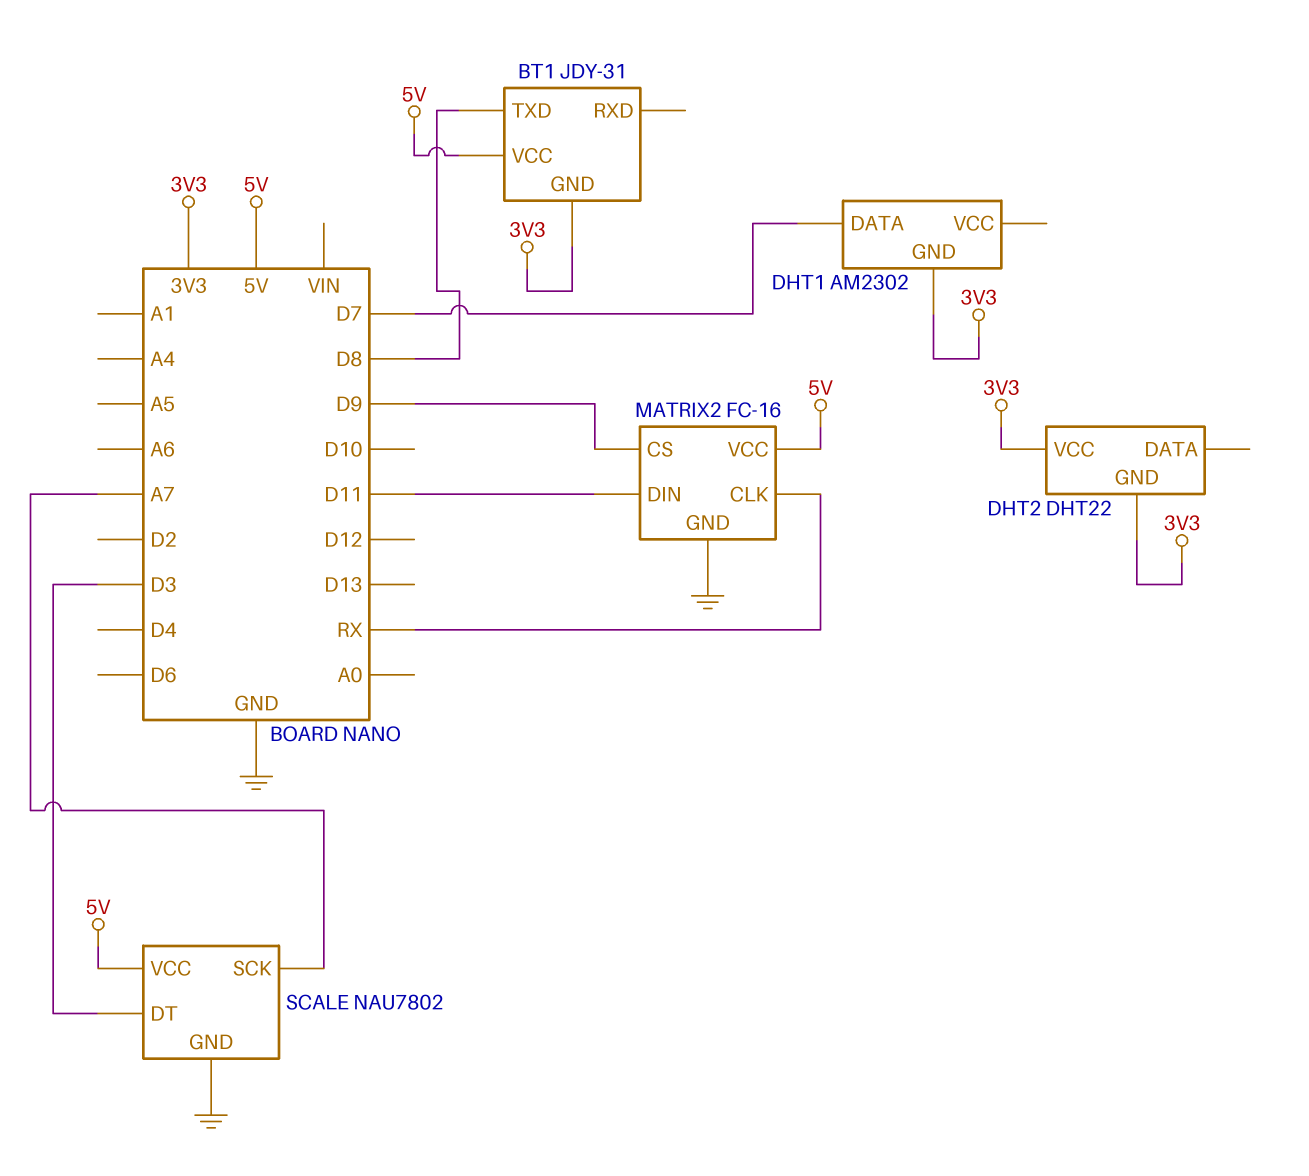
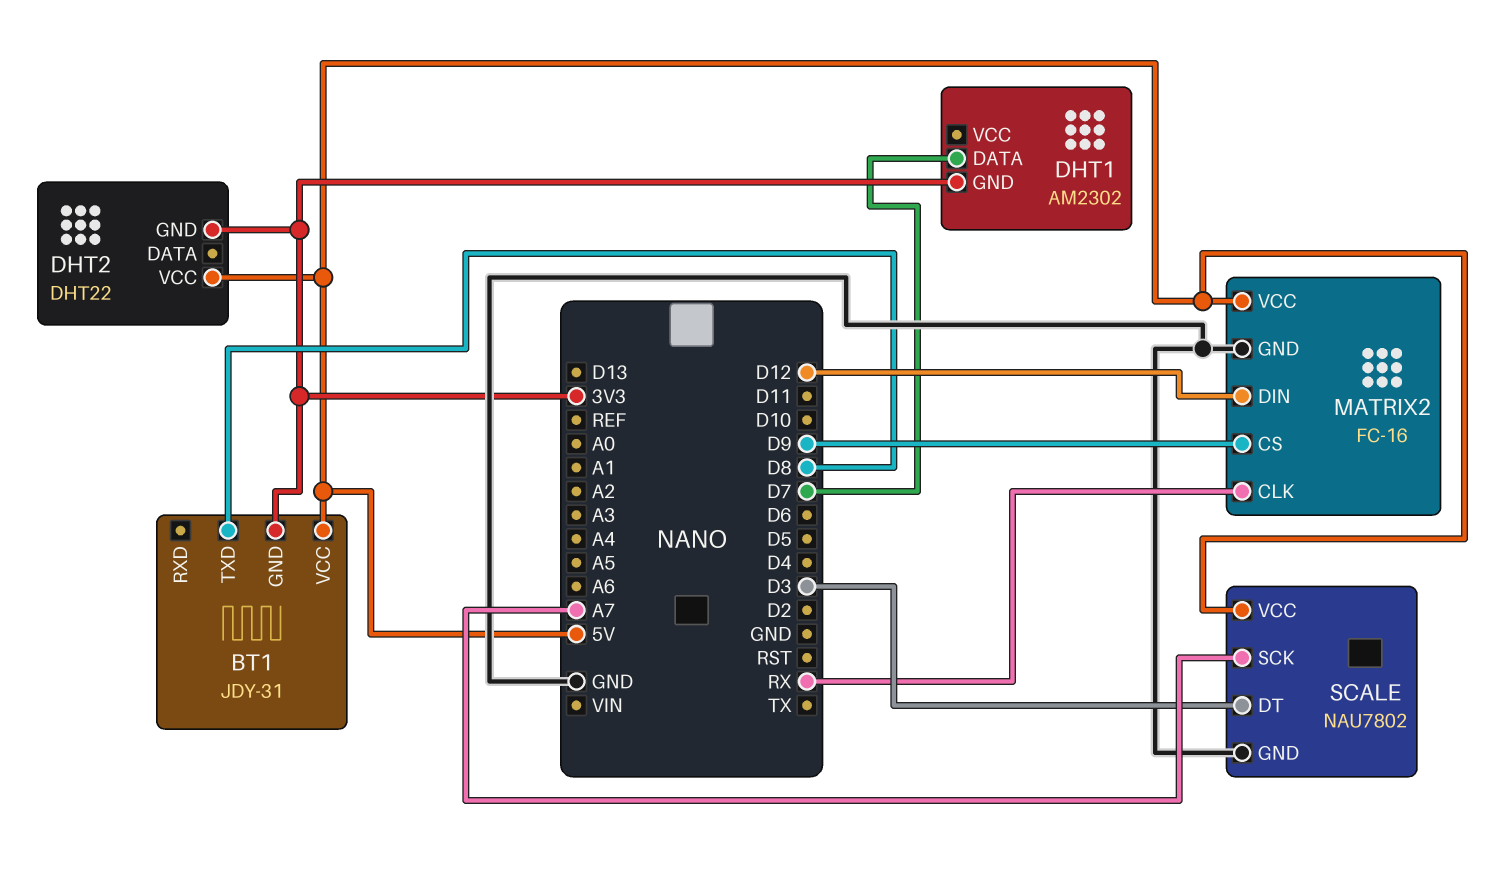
DHT2 pin VCC: 3V3 -> 5V
MATRIX2 pin DIN: D11 -> D12

